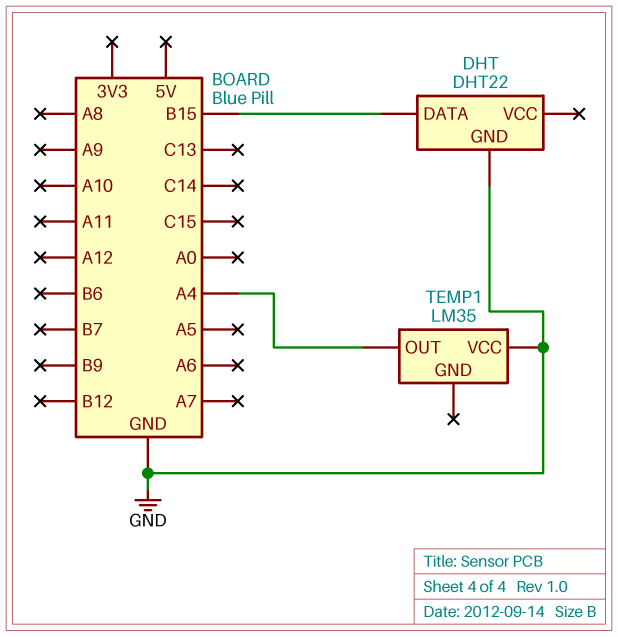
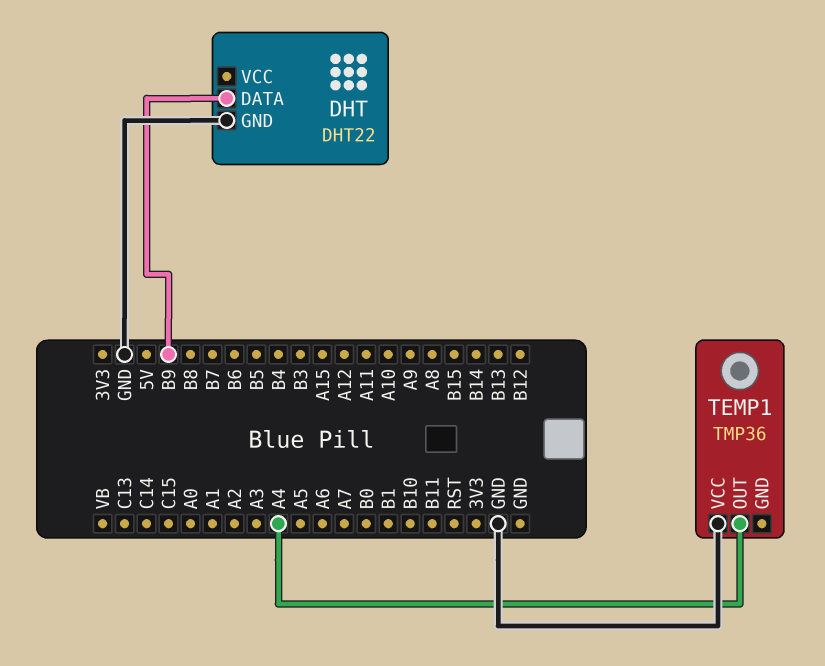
DHT pin DATA: B15 -> B9
TEMP1: LM35 -> TMP36

